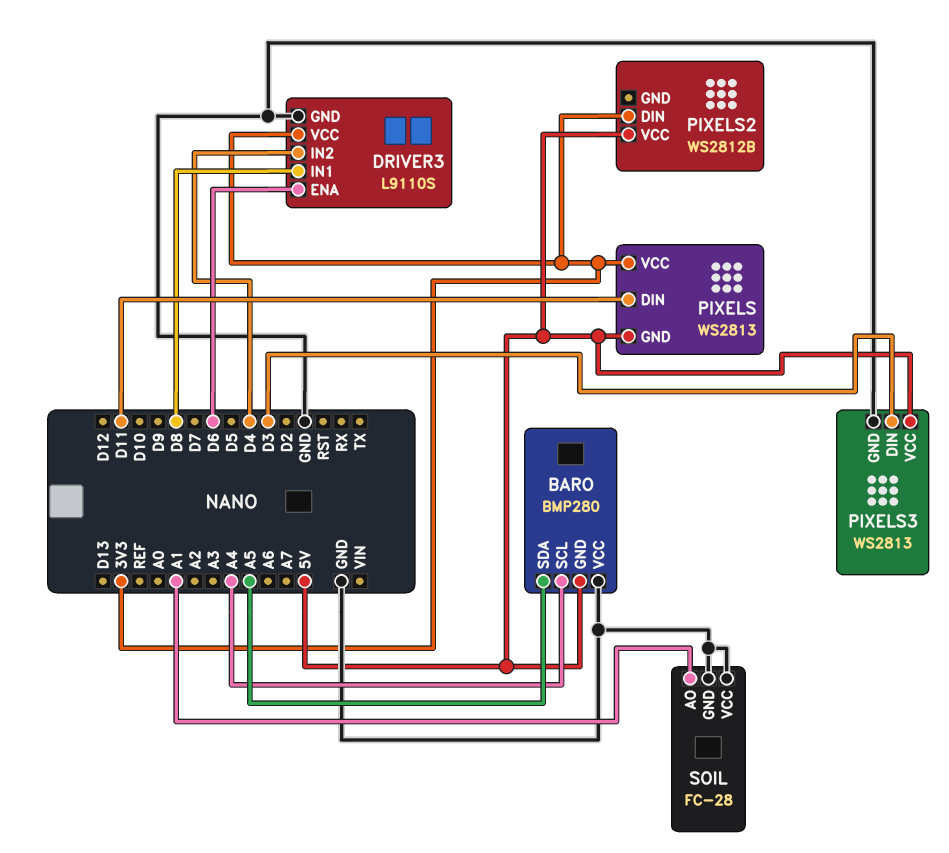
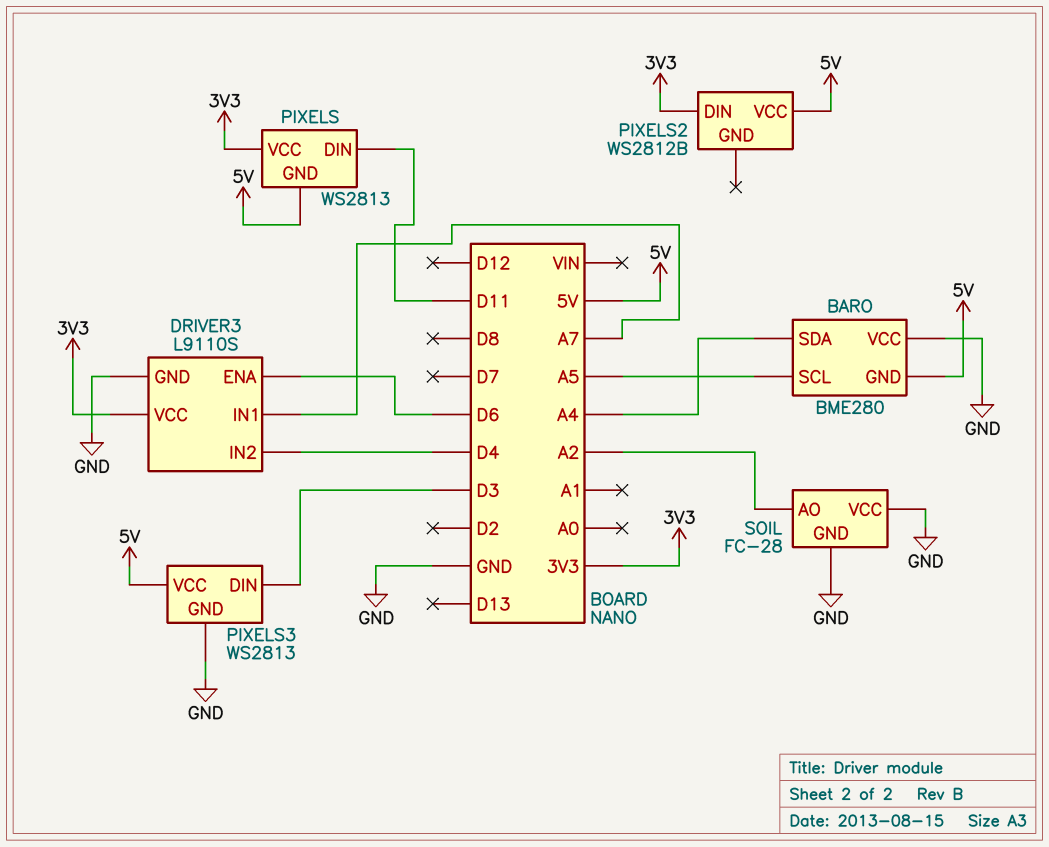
BARO: BMP280 -> BME280
BARO pin SCL: A4 -> A5
BARO pin SDA: A5 -> A4
DRIVER3 pin IN1: D8 -> A7
SOIL pin AO: A1 -> A2

